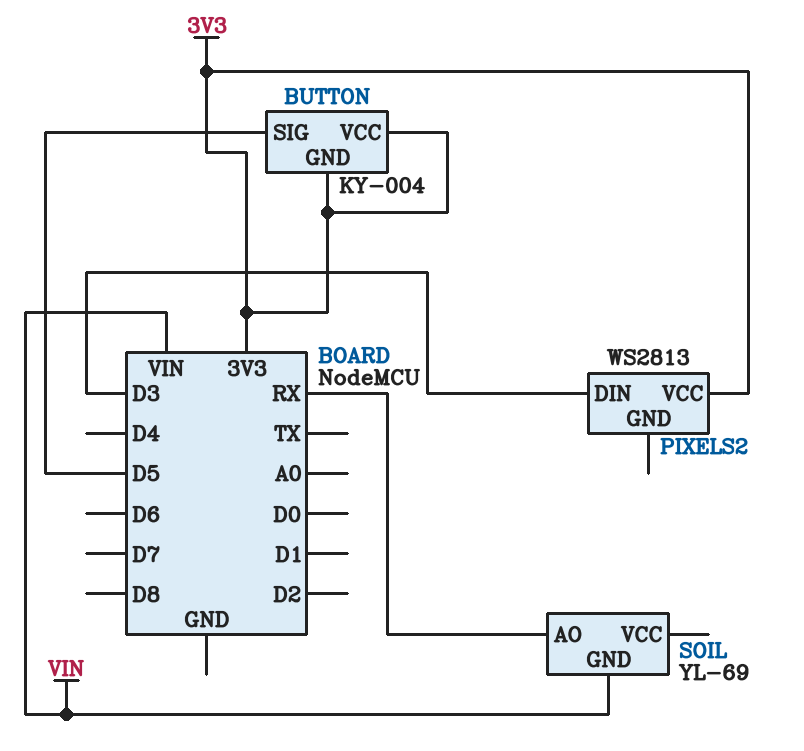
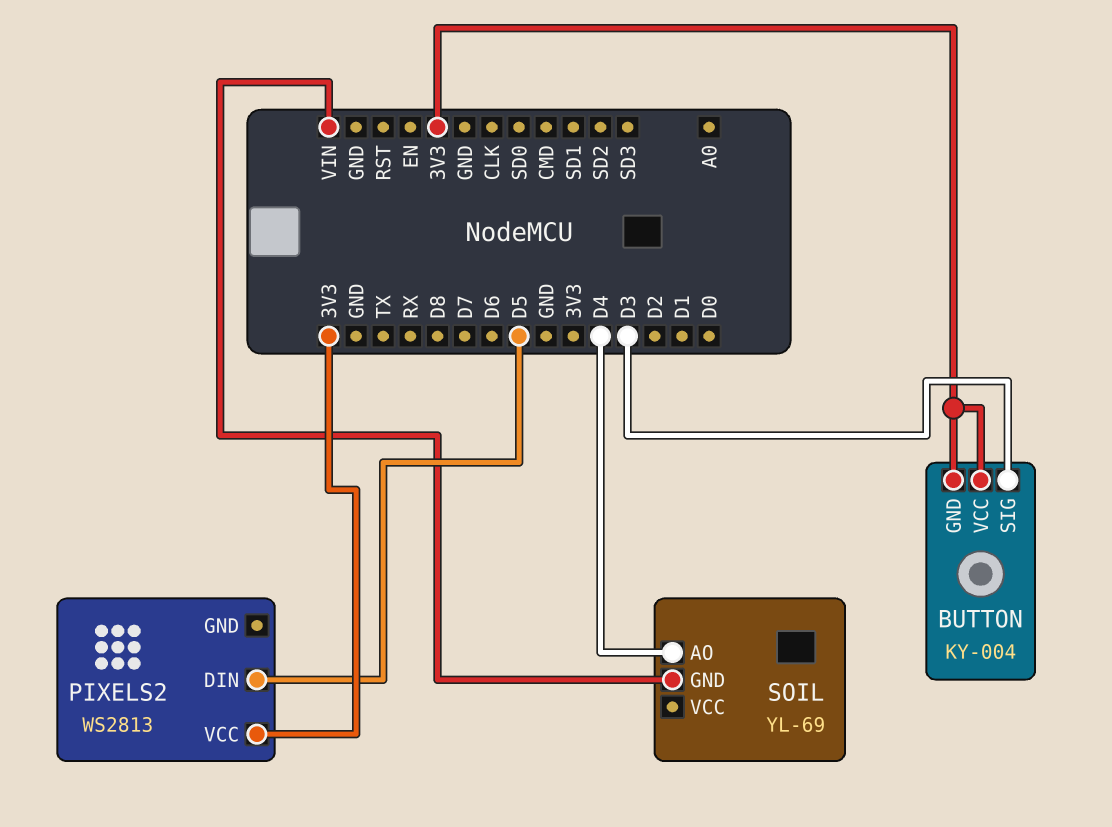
BUTTON pin SIG: D5 -> D3
PIXELS2 pin DIN: D3 -> D5
SOIL pin AO: RX -> D4

